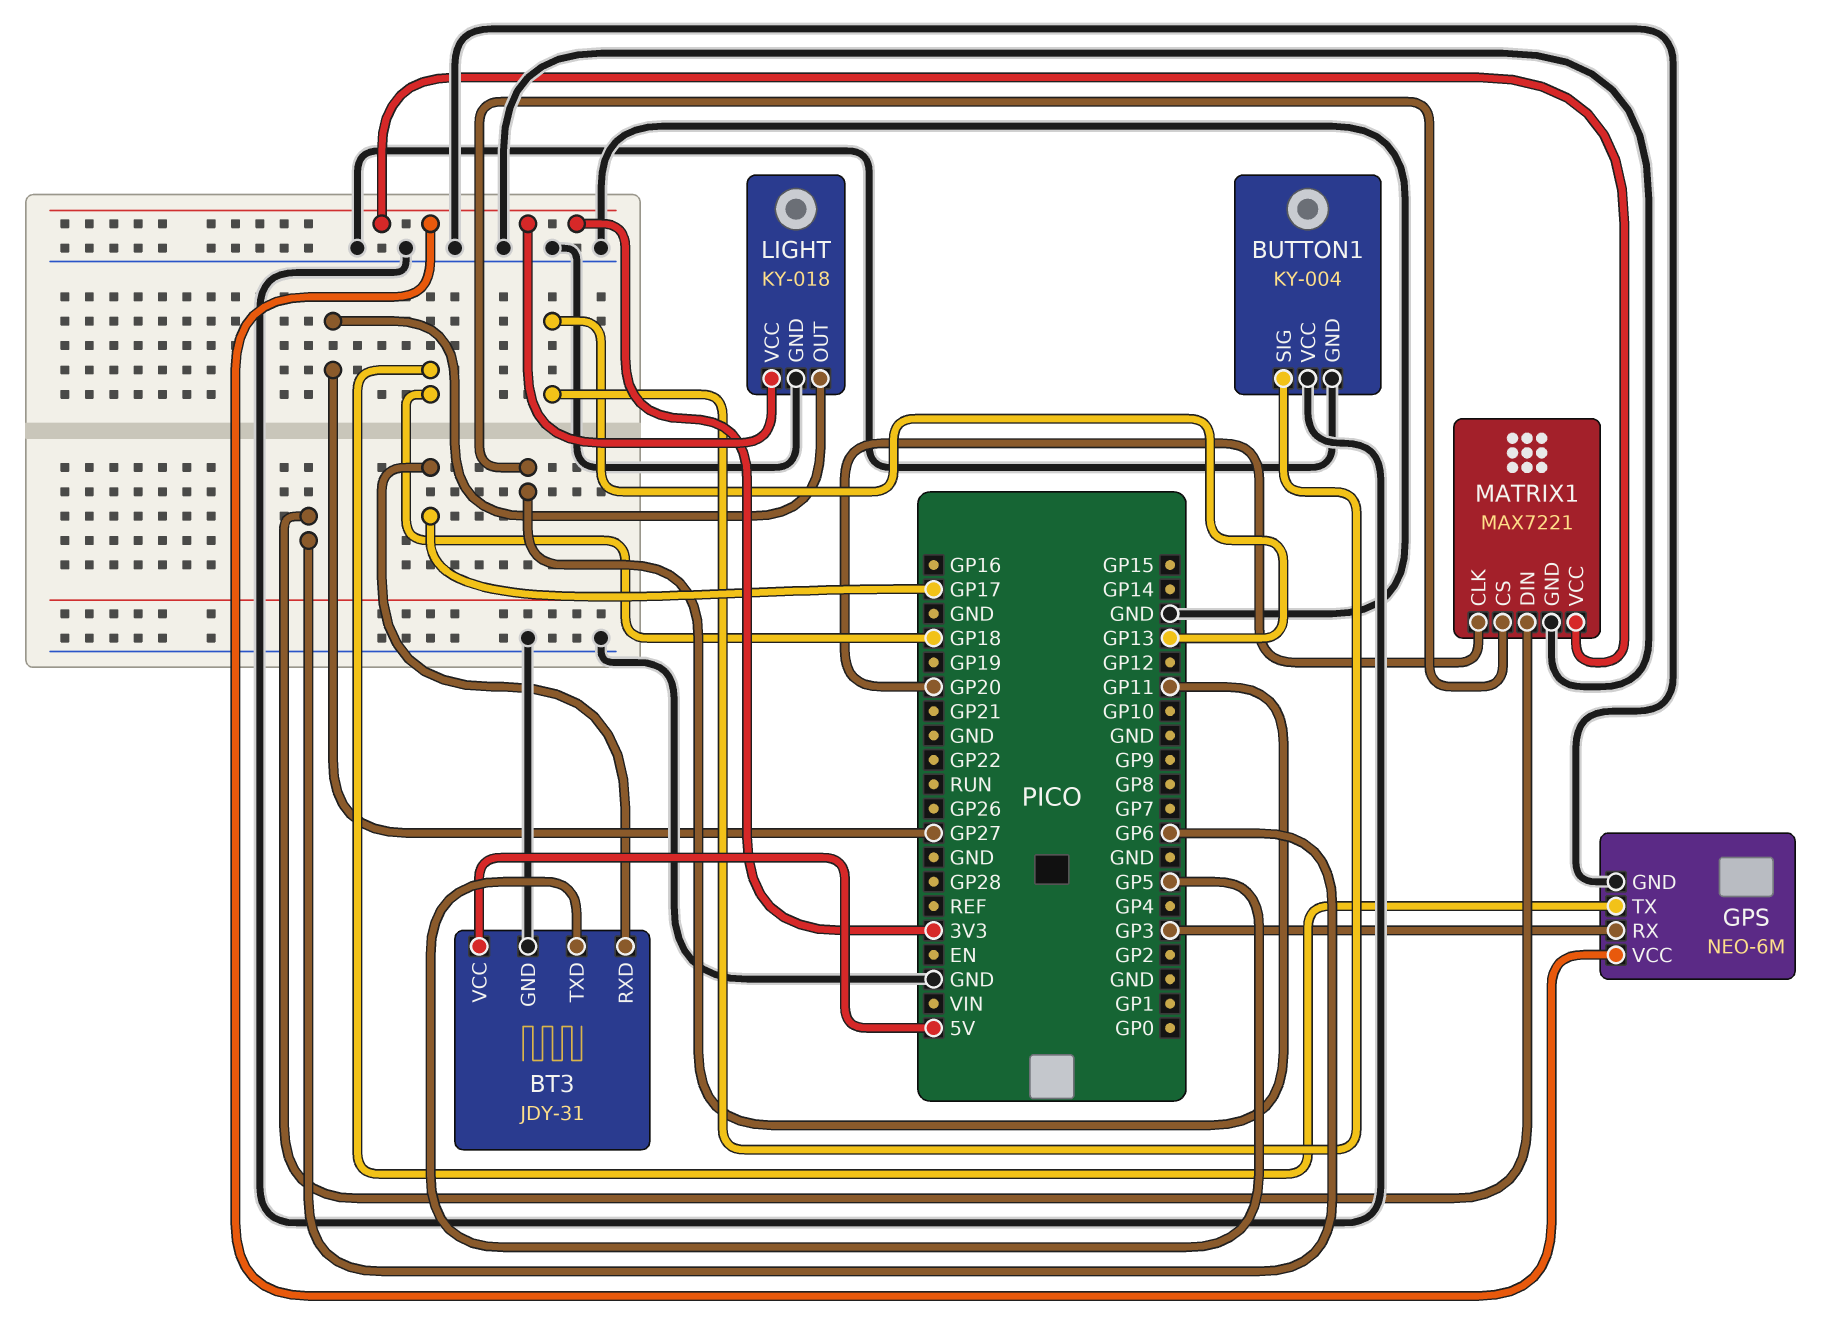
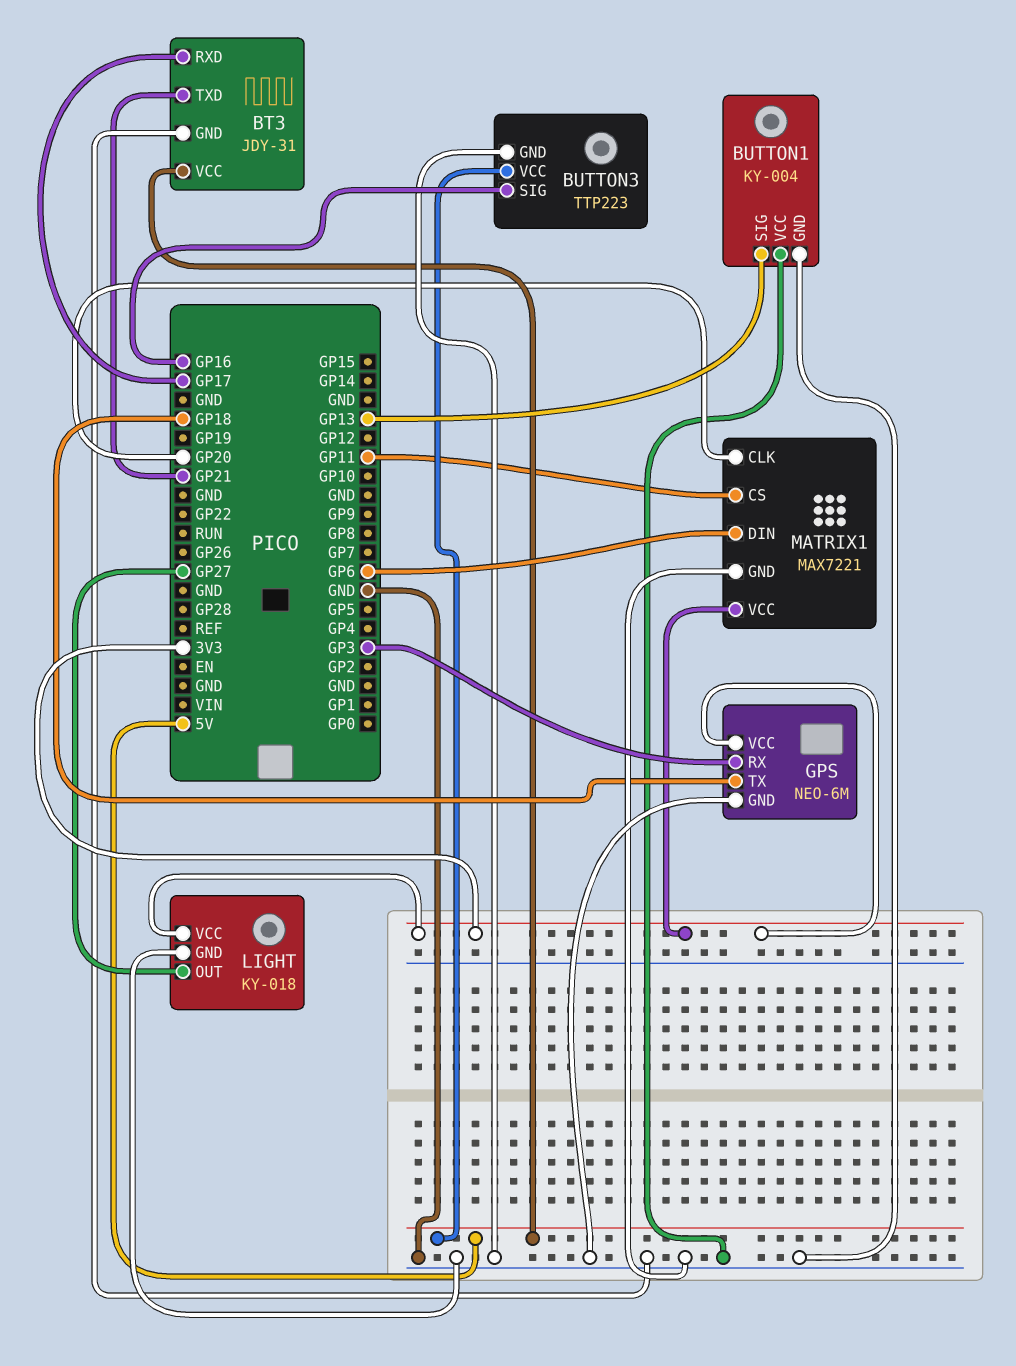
BT3 pin TXD: GP5 -> GP21
BUTTON3: none -> TTP223
BUTTON3 pin GND: none -> GND
BUTTON3 pin SIG: none -> GP16
BUTTON3 pin VCC: none -> 5V

